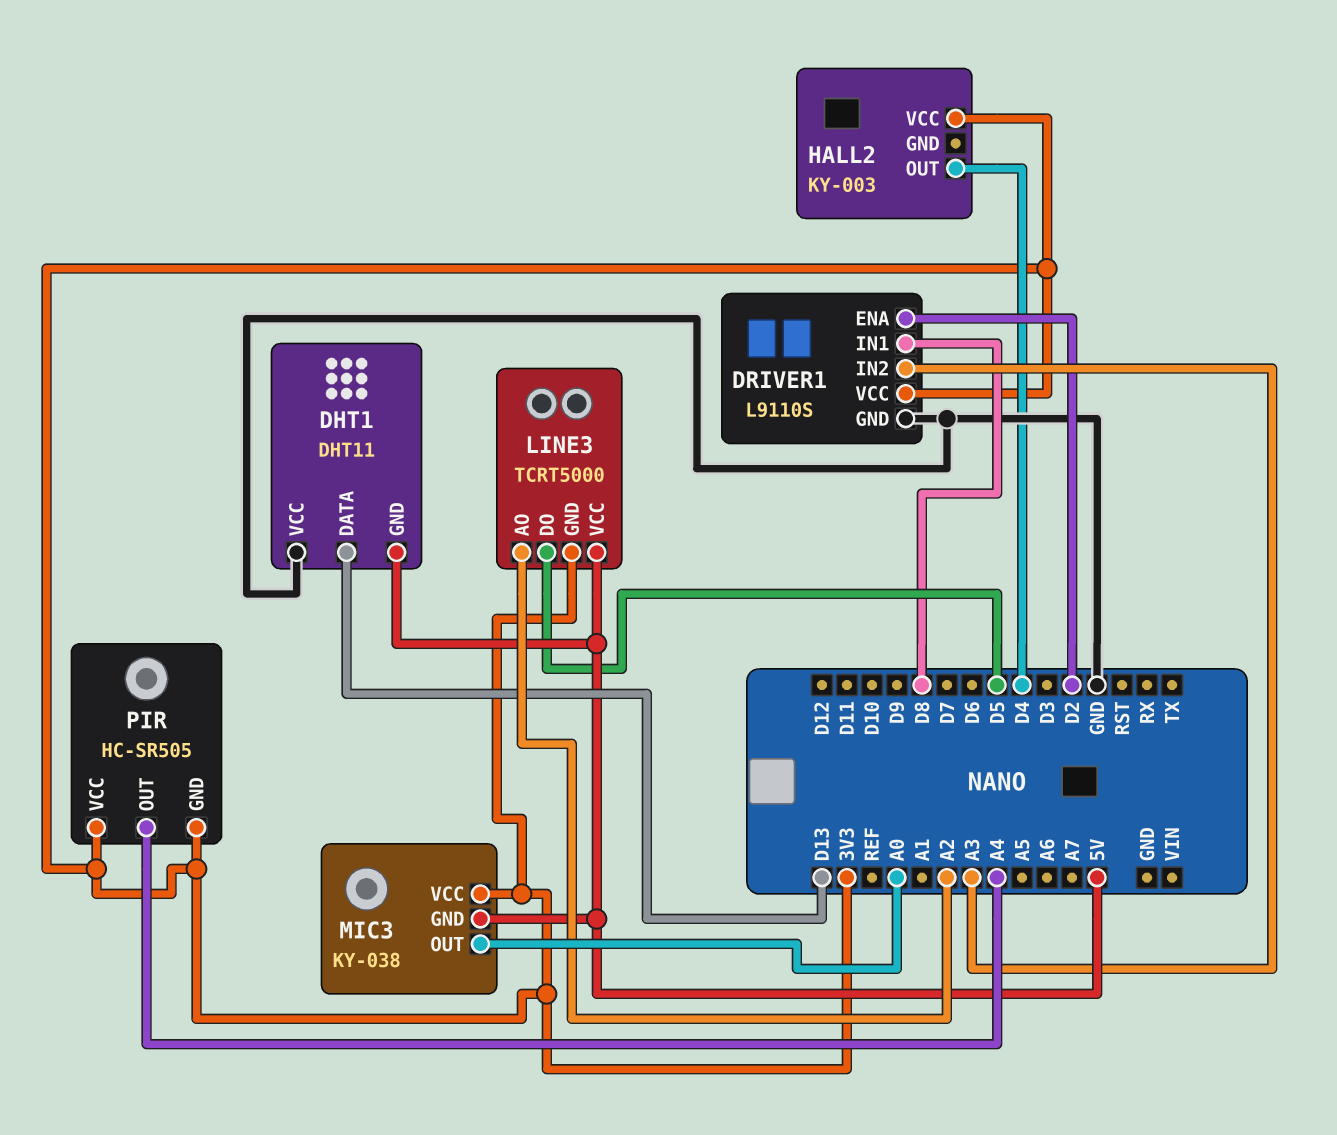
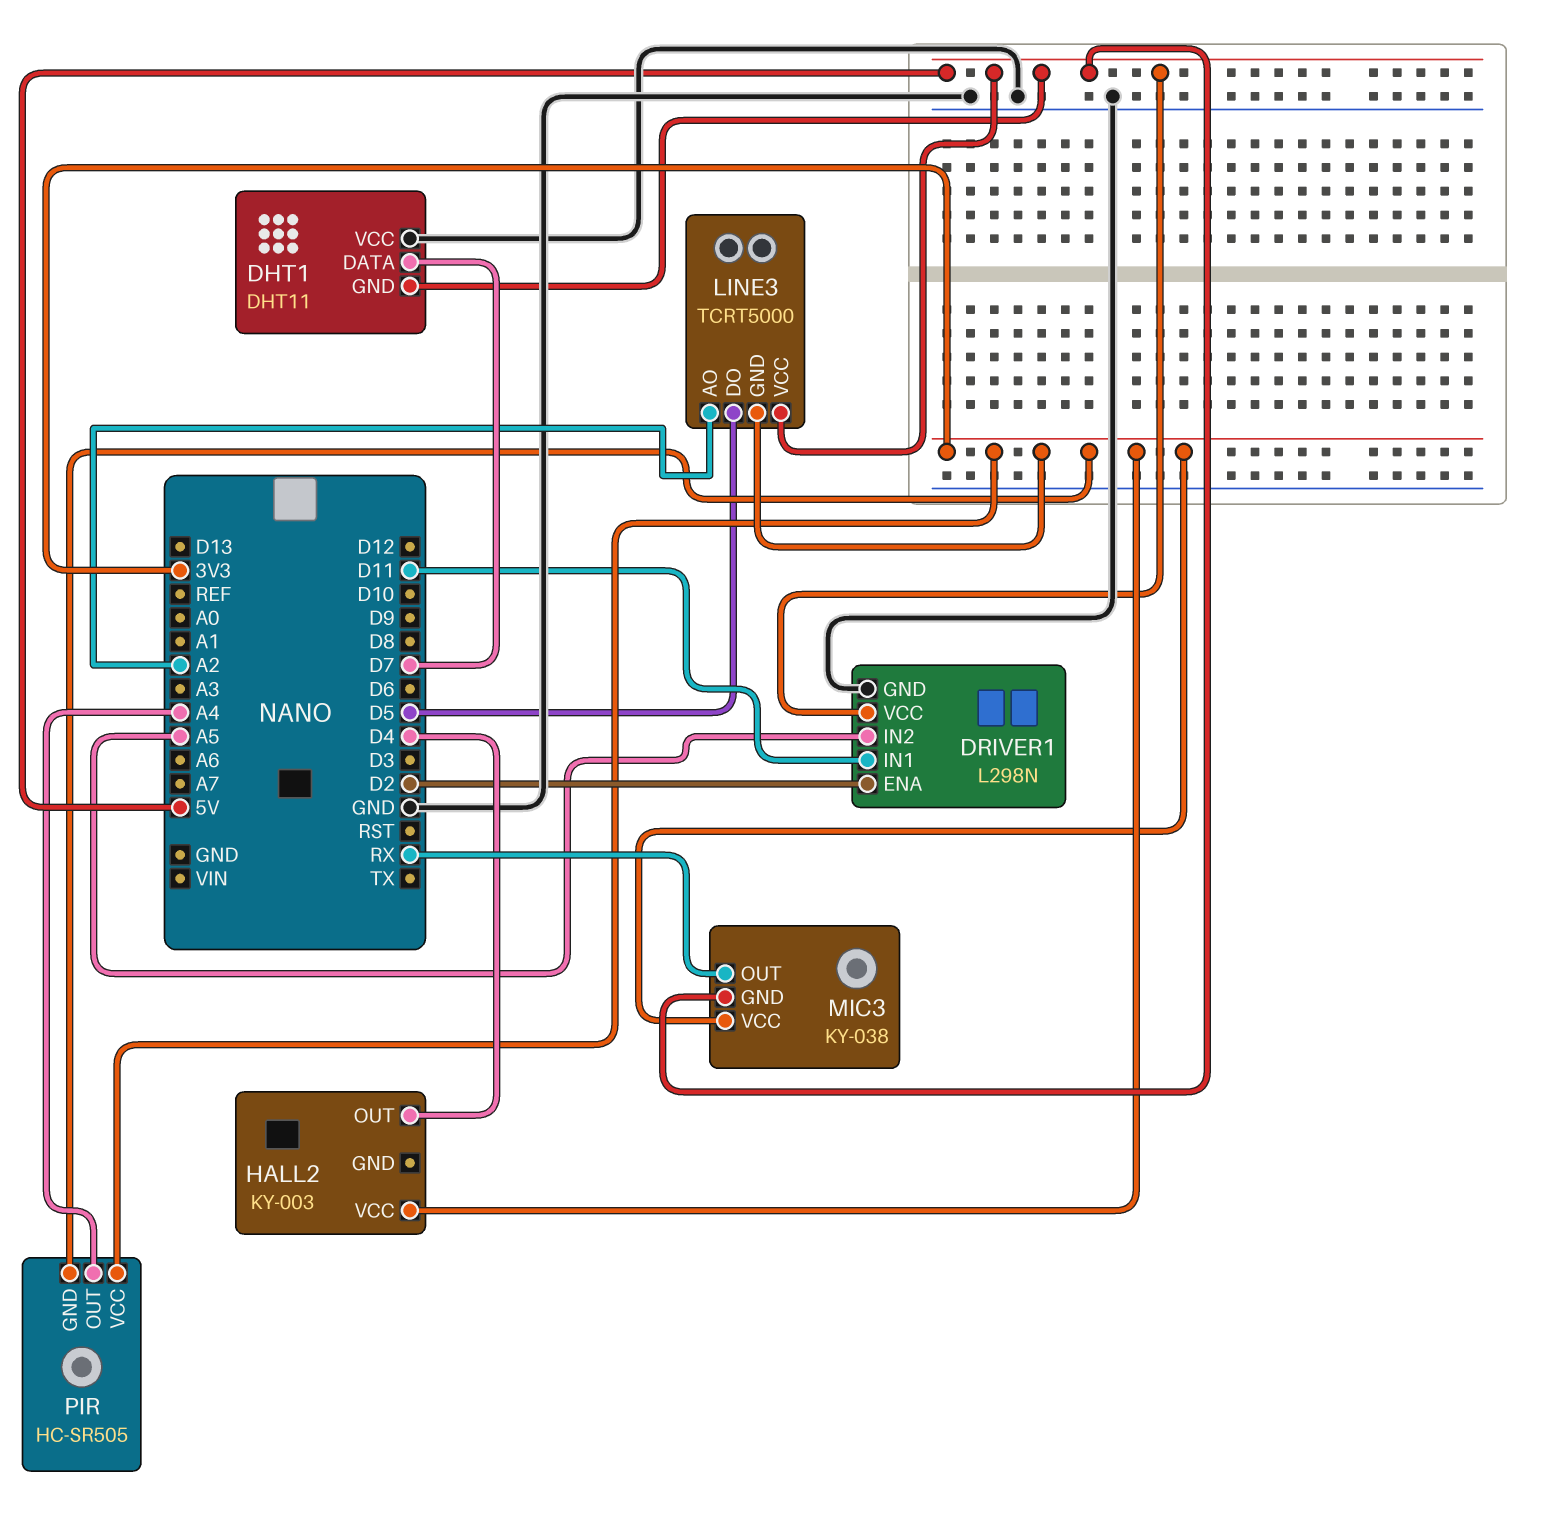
DHT1 pin DATA: D13 -> D7
DRIVER1: L9110S -> L298N
DRIVER1 pin IN1: D8 -> D11
DRIVER1 pin IN2: A3 -> A5
DRIVER1 pin VCC: 3V3 -> 5V
MIC3 pin OUT: A0 -> RX

